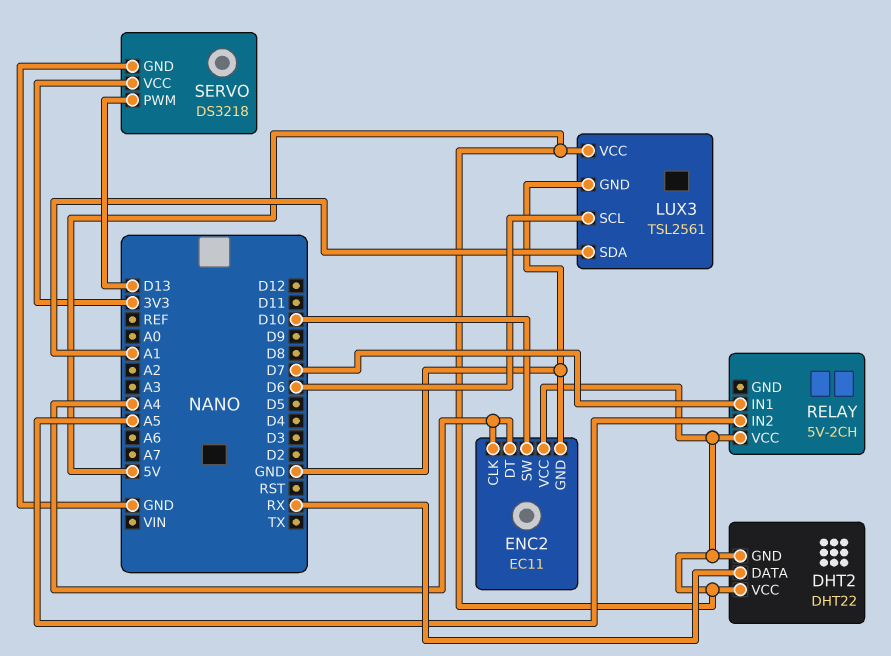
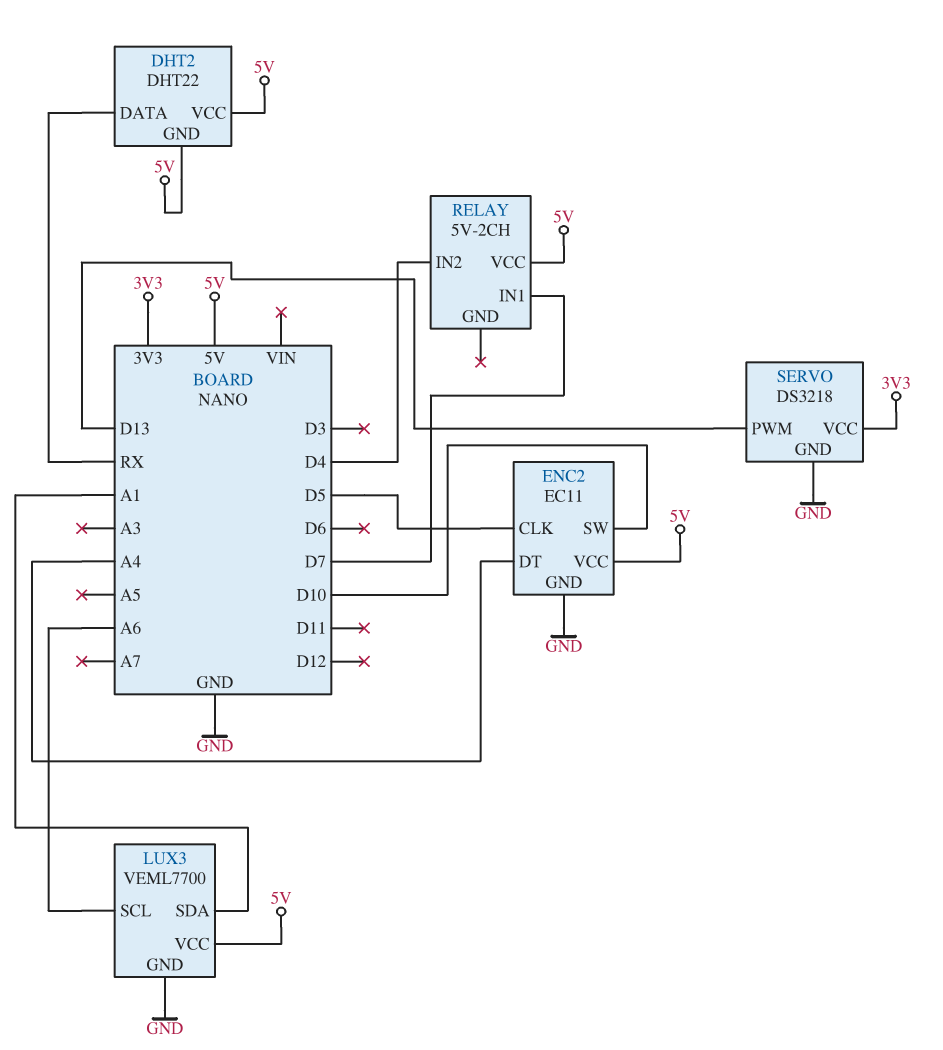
ENC2 pin CLK: A4 -> D5
LUX3: TSL2561 -> VEML7700
LUX3 pin SCL: D6 -> A6
RELAY pin IN2: A5 -> D4

